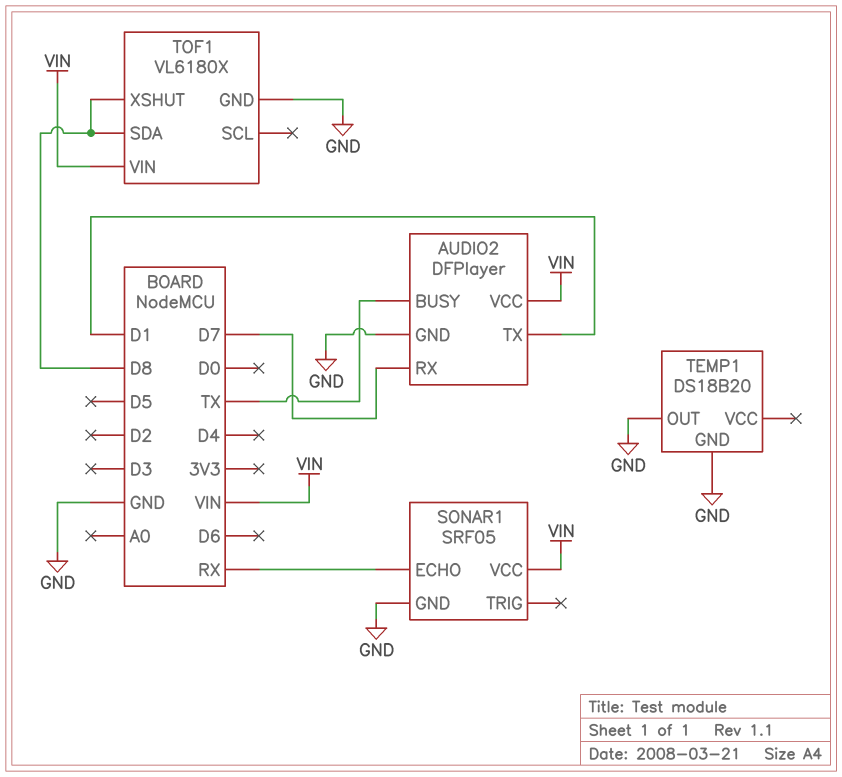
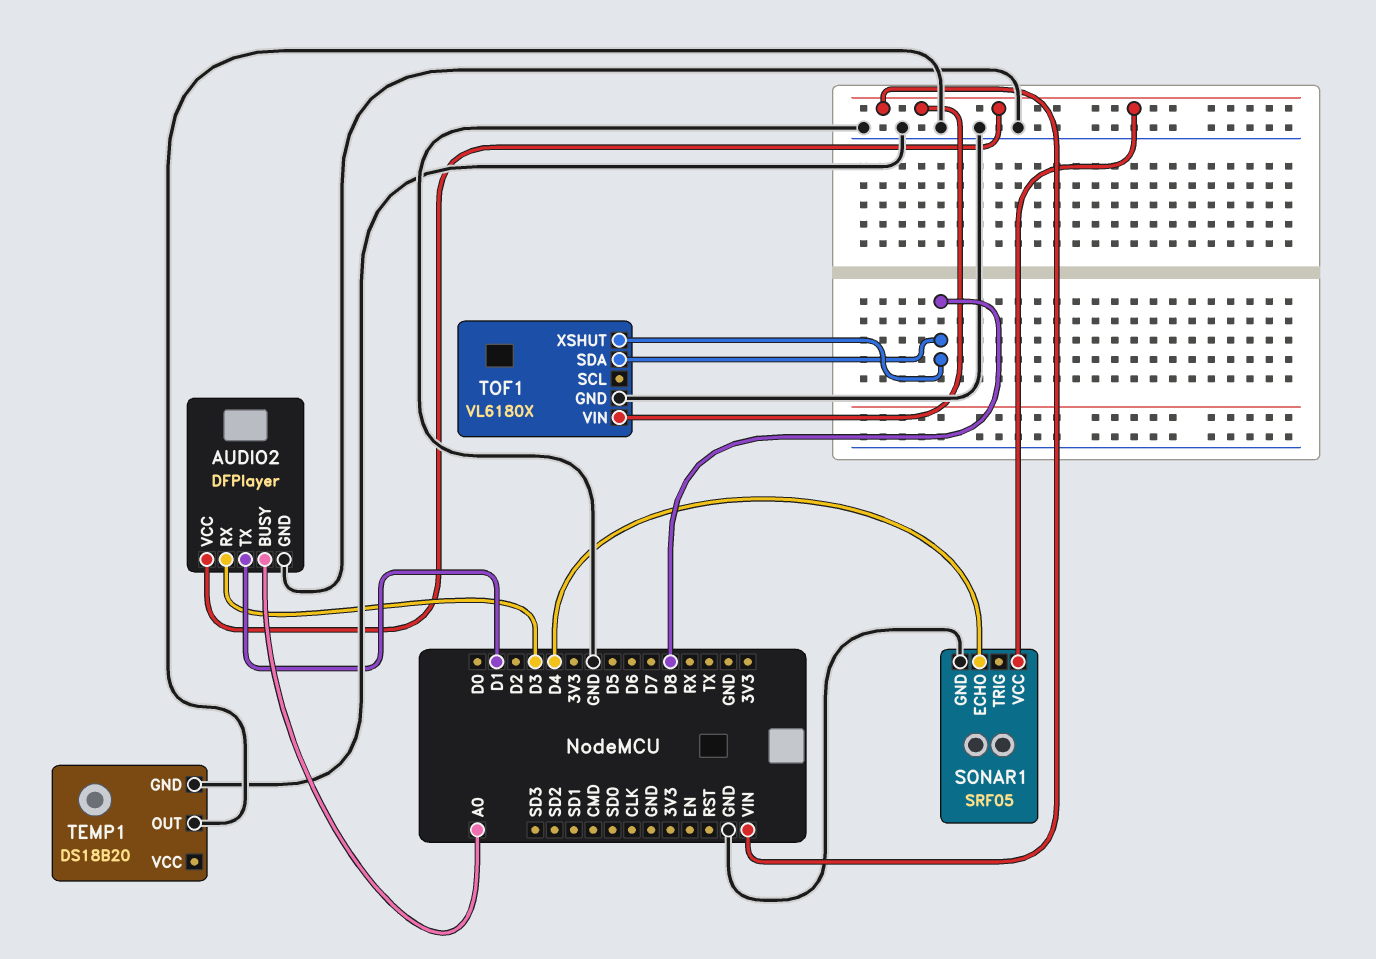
AUDIO2 pin BUSY: TX -> A0
AUDIO2 pin RX: D7 -> D3
SONAR1 pin ECHO: RX -> D4

